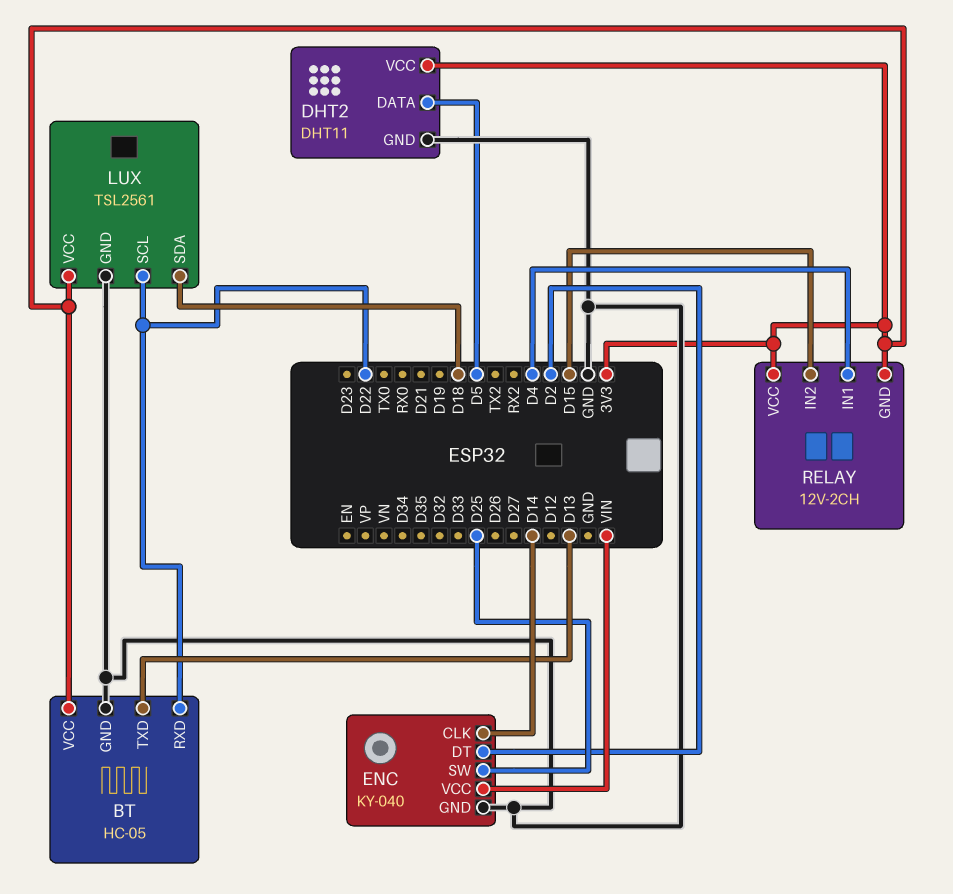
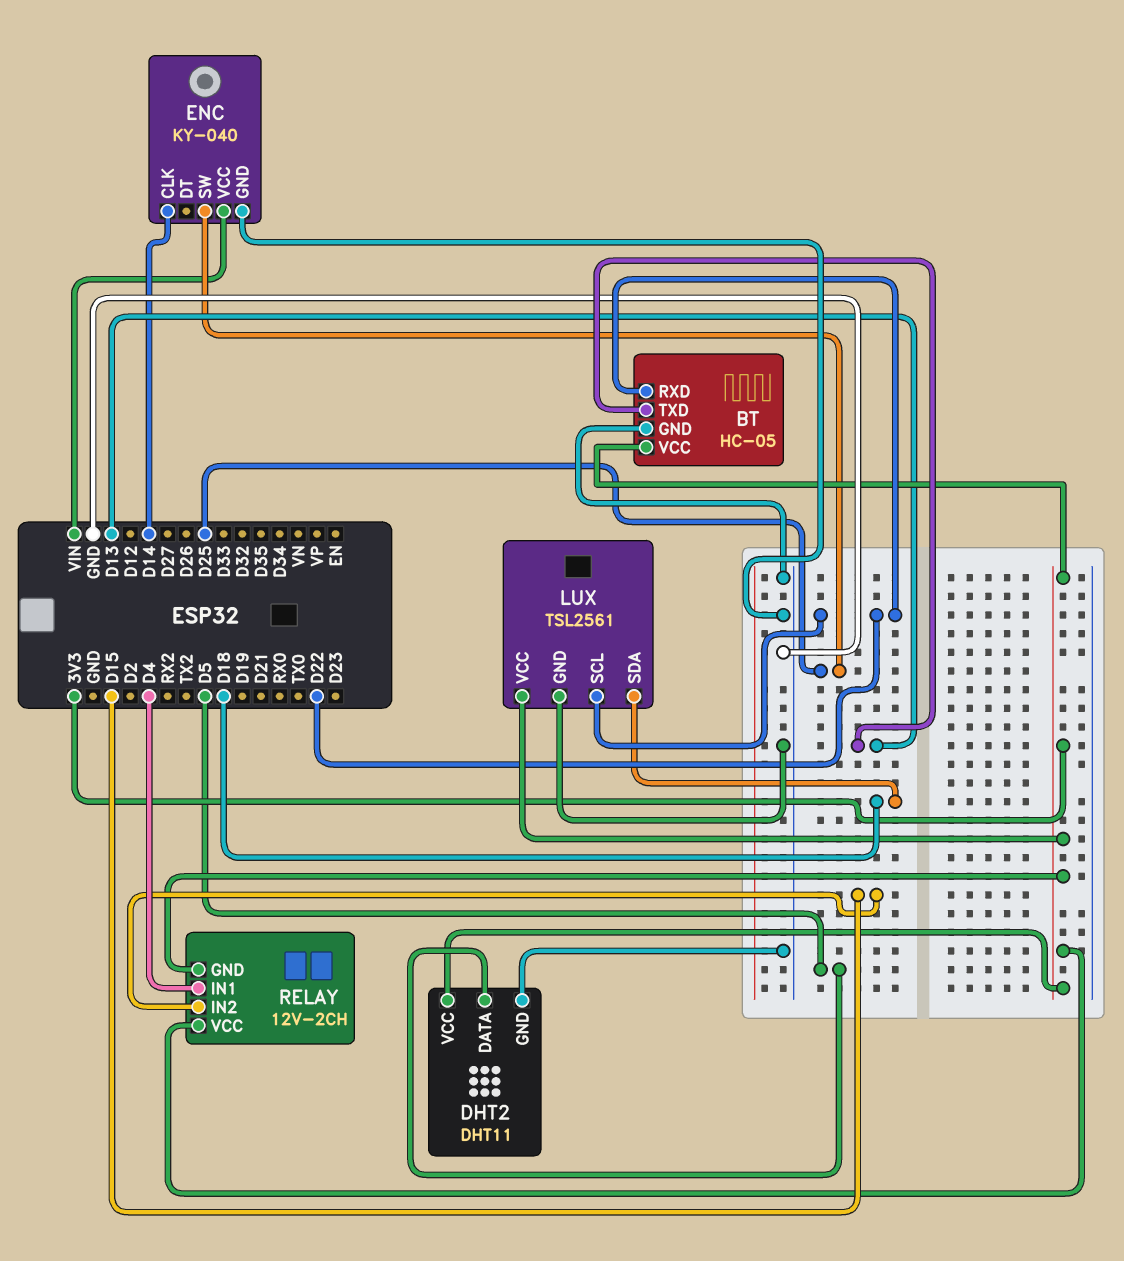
ENC pin DT: D2 -> none

